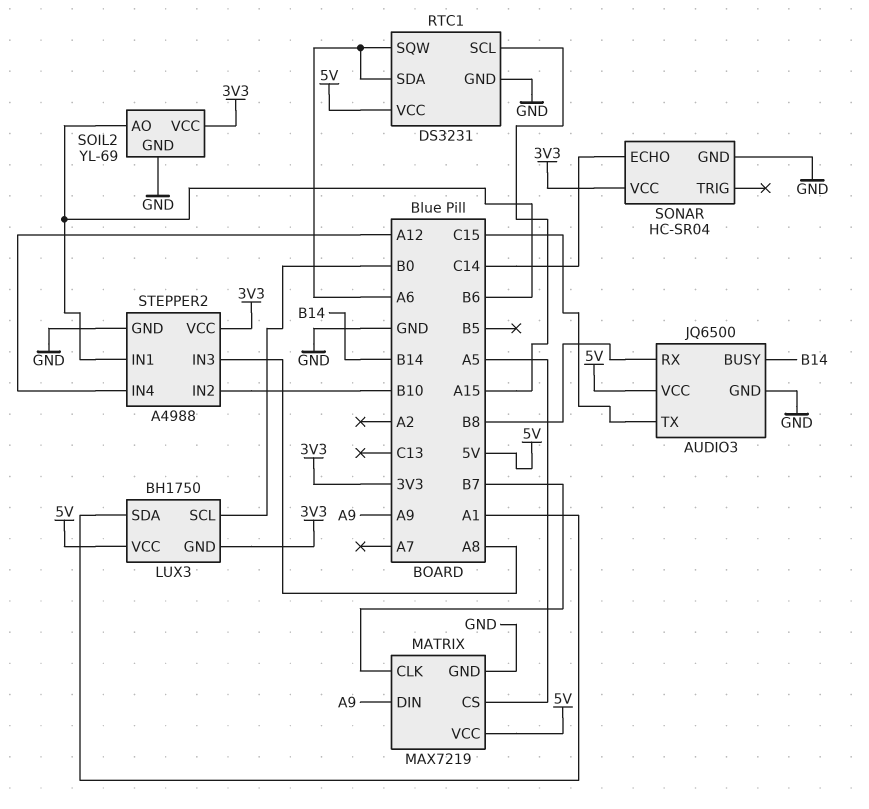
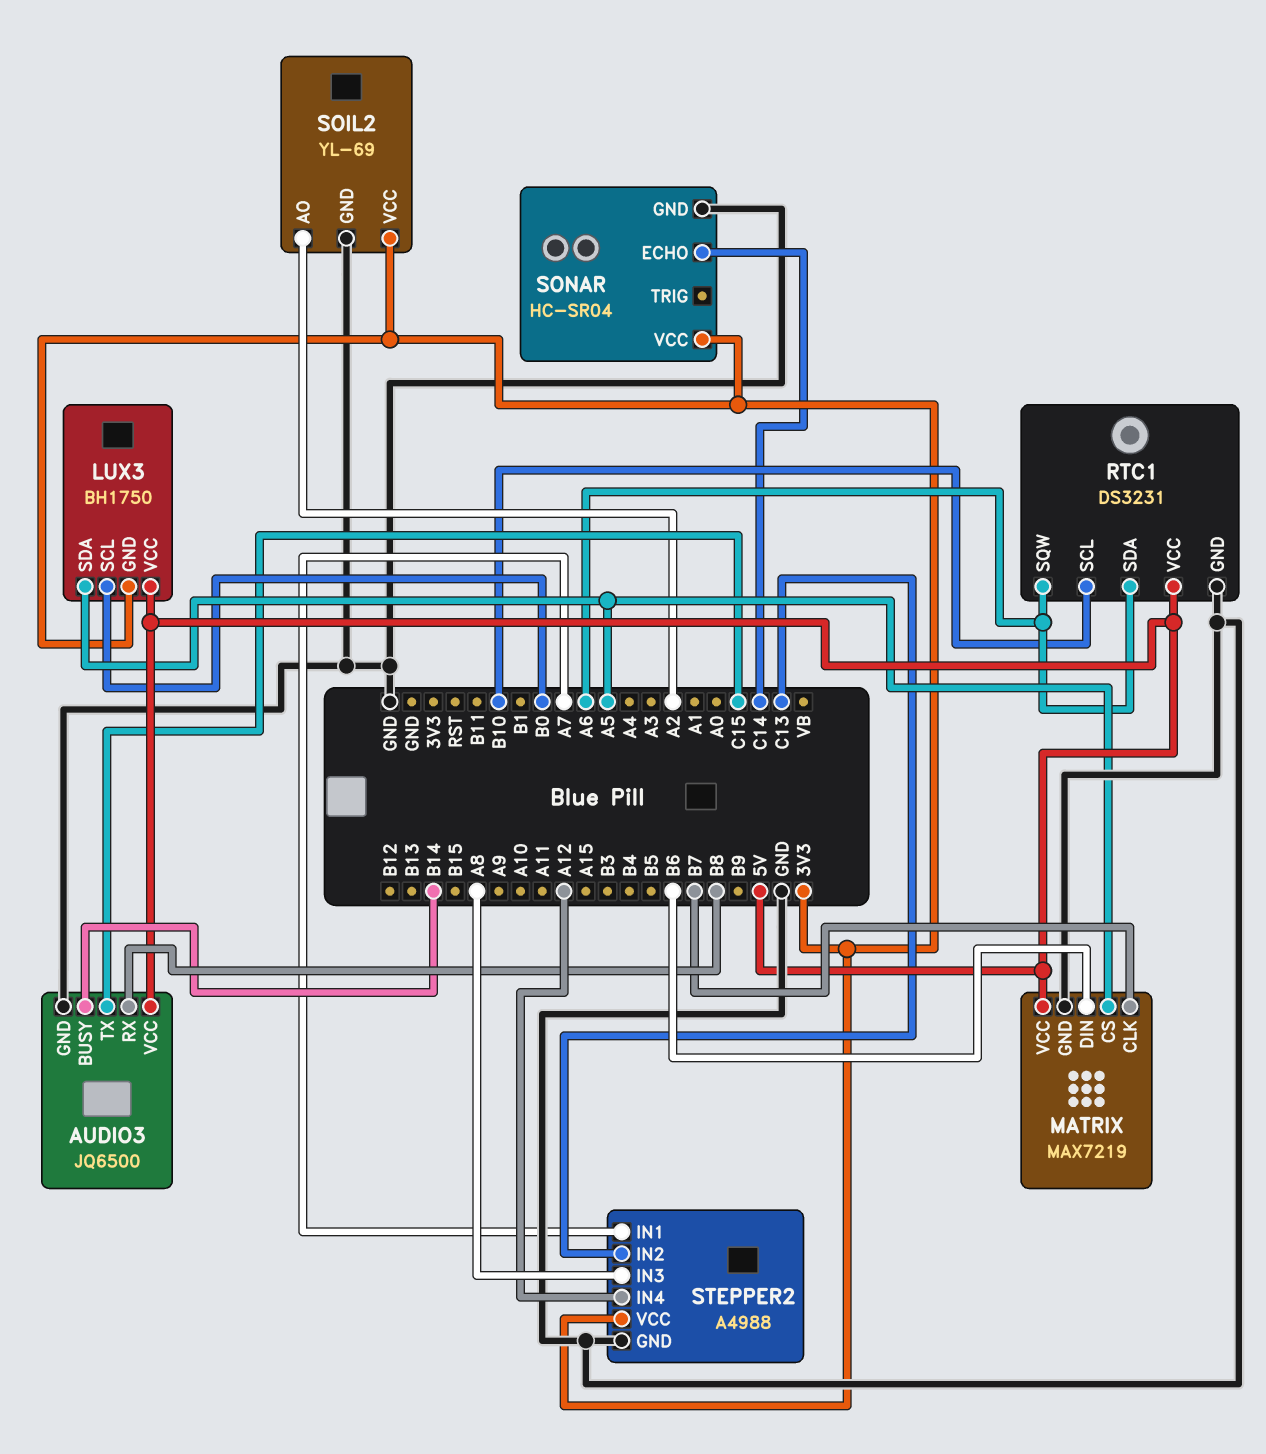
LUX3 pin SDA: A1 -> A5
MATRIX pin DIN: A9 -> B6
RTC1 pin SCL: A15 -> B10
SOIL2 pin AO: B6 -> A2
STEPPER2 pin IN1: B6 -> A7
STEPPER2 pin IN2: B10 -> C13

